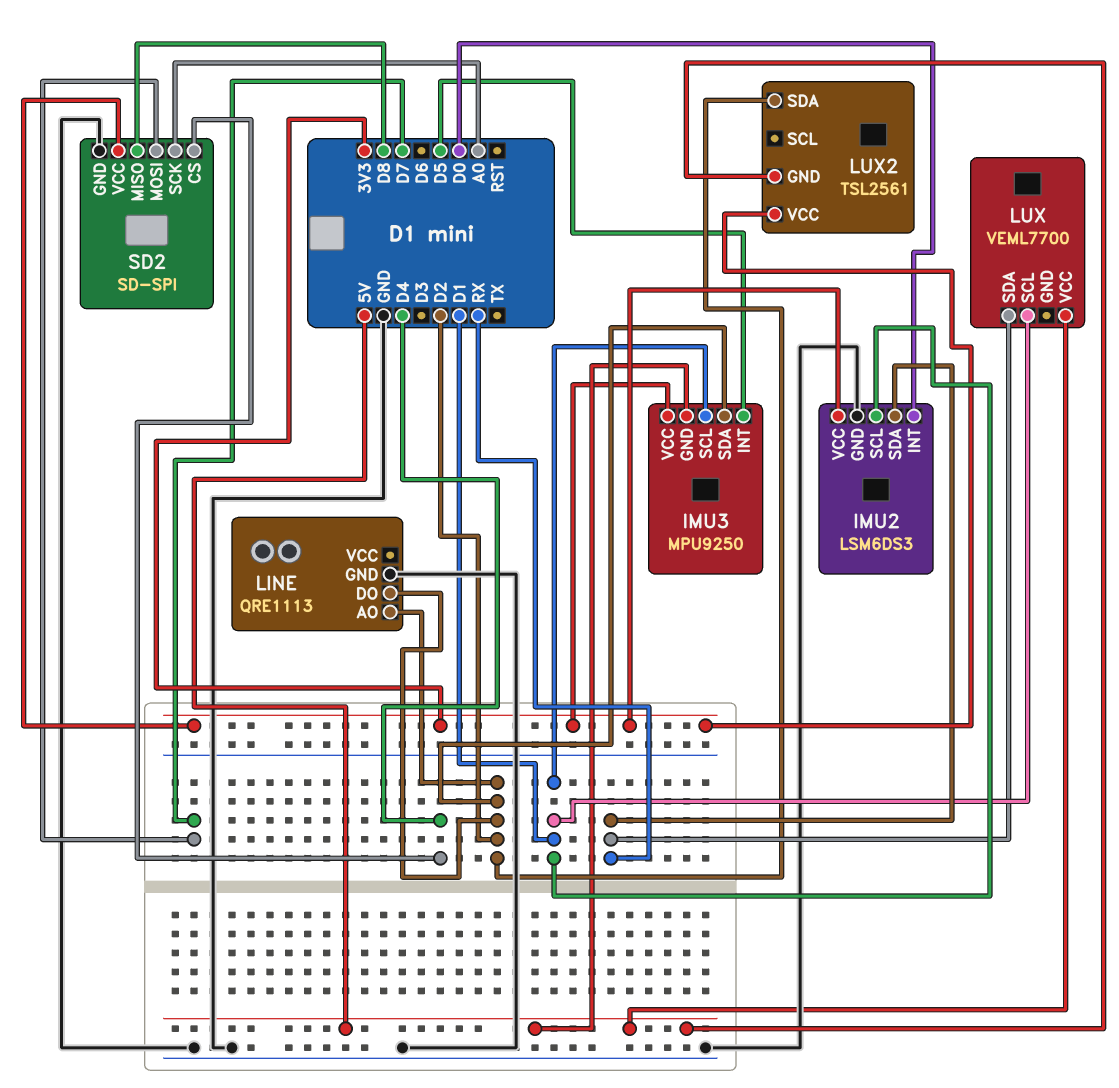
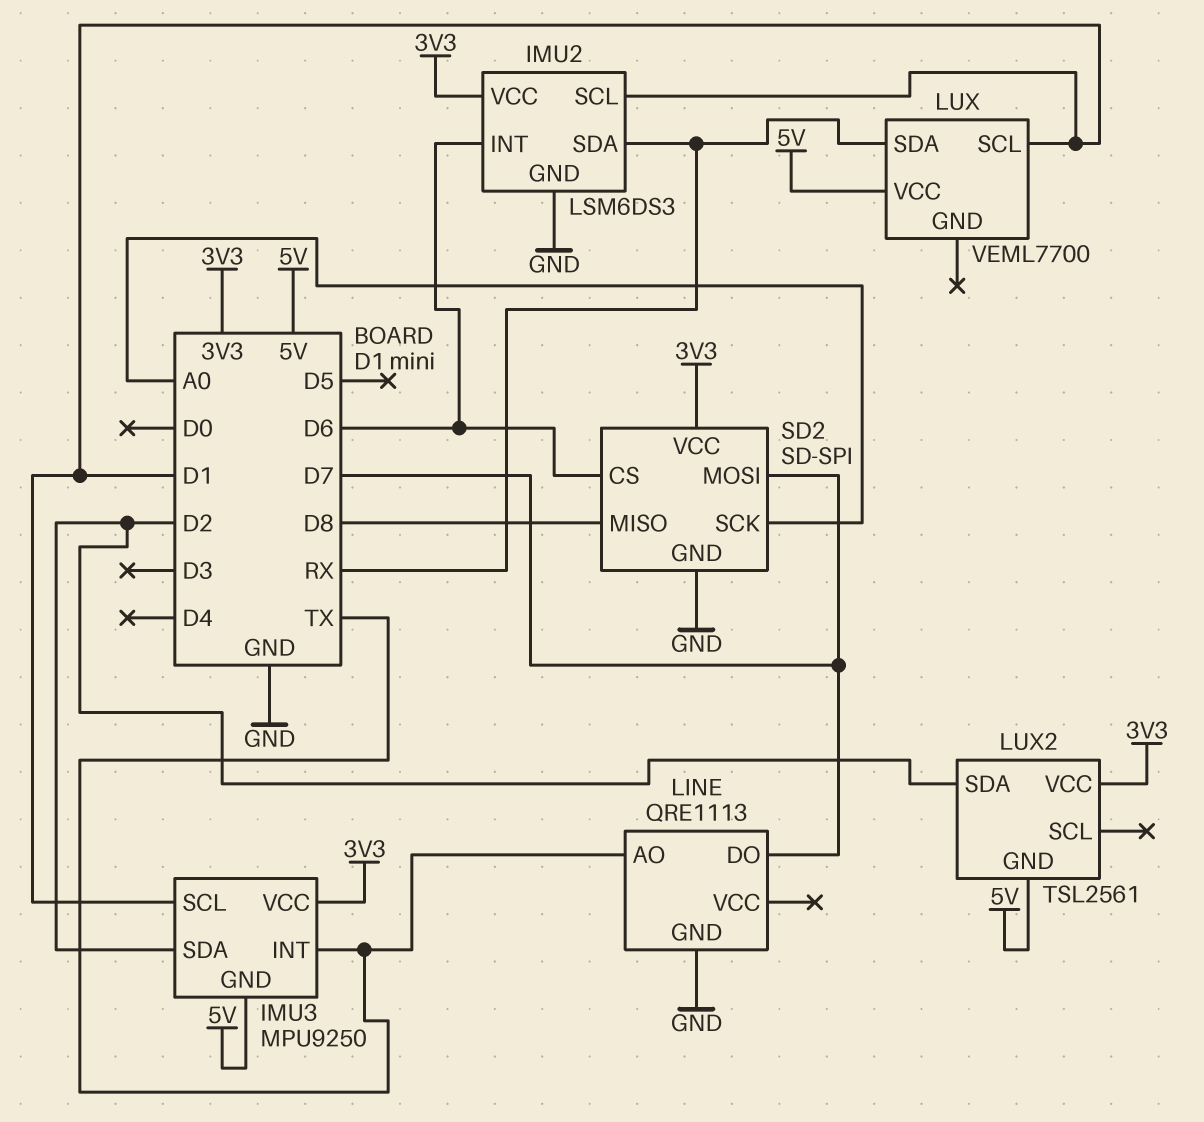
IMU2 pin INT: D0 -> D6
IMU3 pin INT: D5 -> TX
LINE pin AO: D2 -> TX
LINE pin DO: D2 -> D7
SD2 pin CS: D4 -> D6

